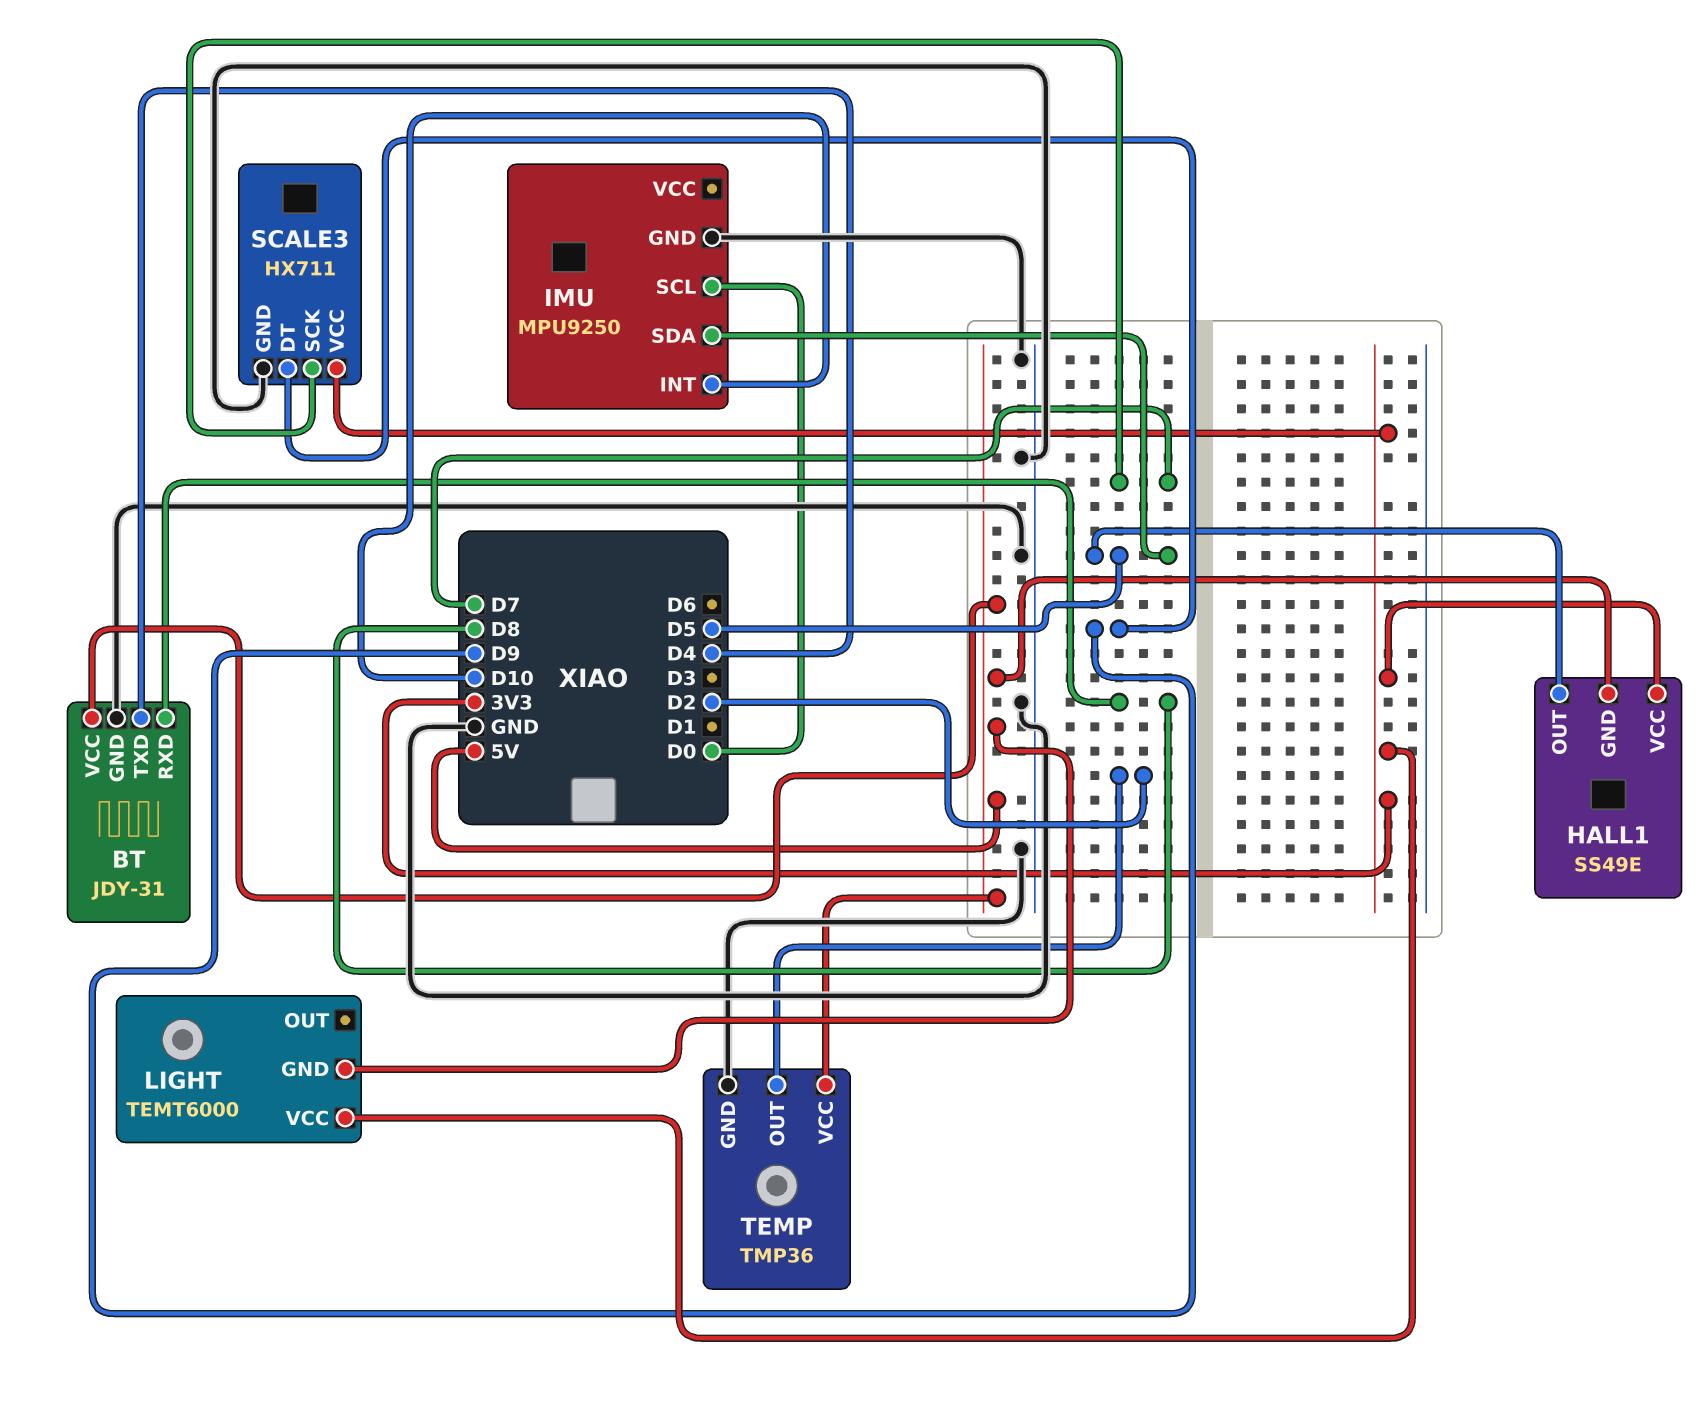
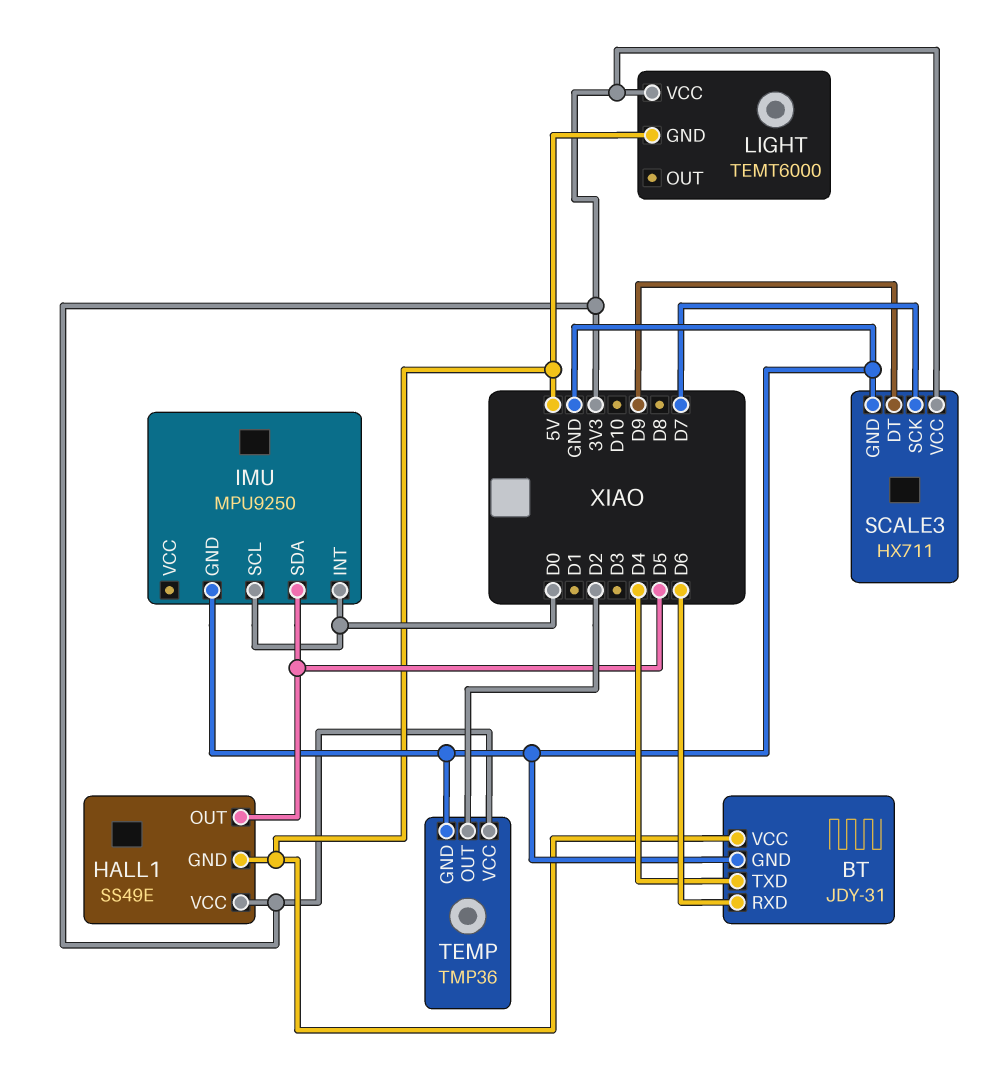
BT pin RXD: D8 -> D6
IMU pin INT: D10 -> D0
TEMP pin VCC: 5V -> 3V3

